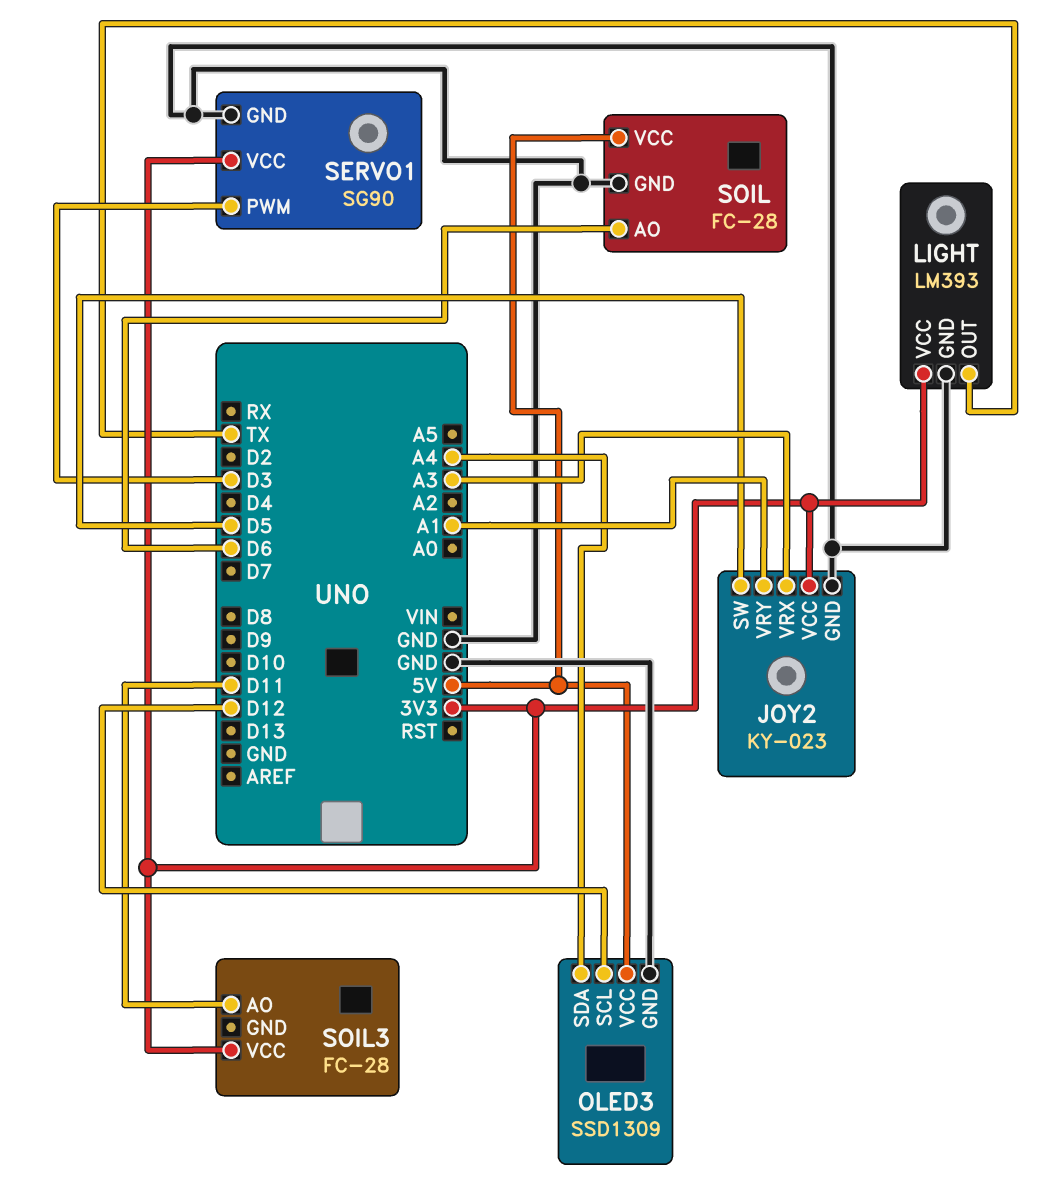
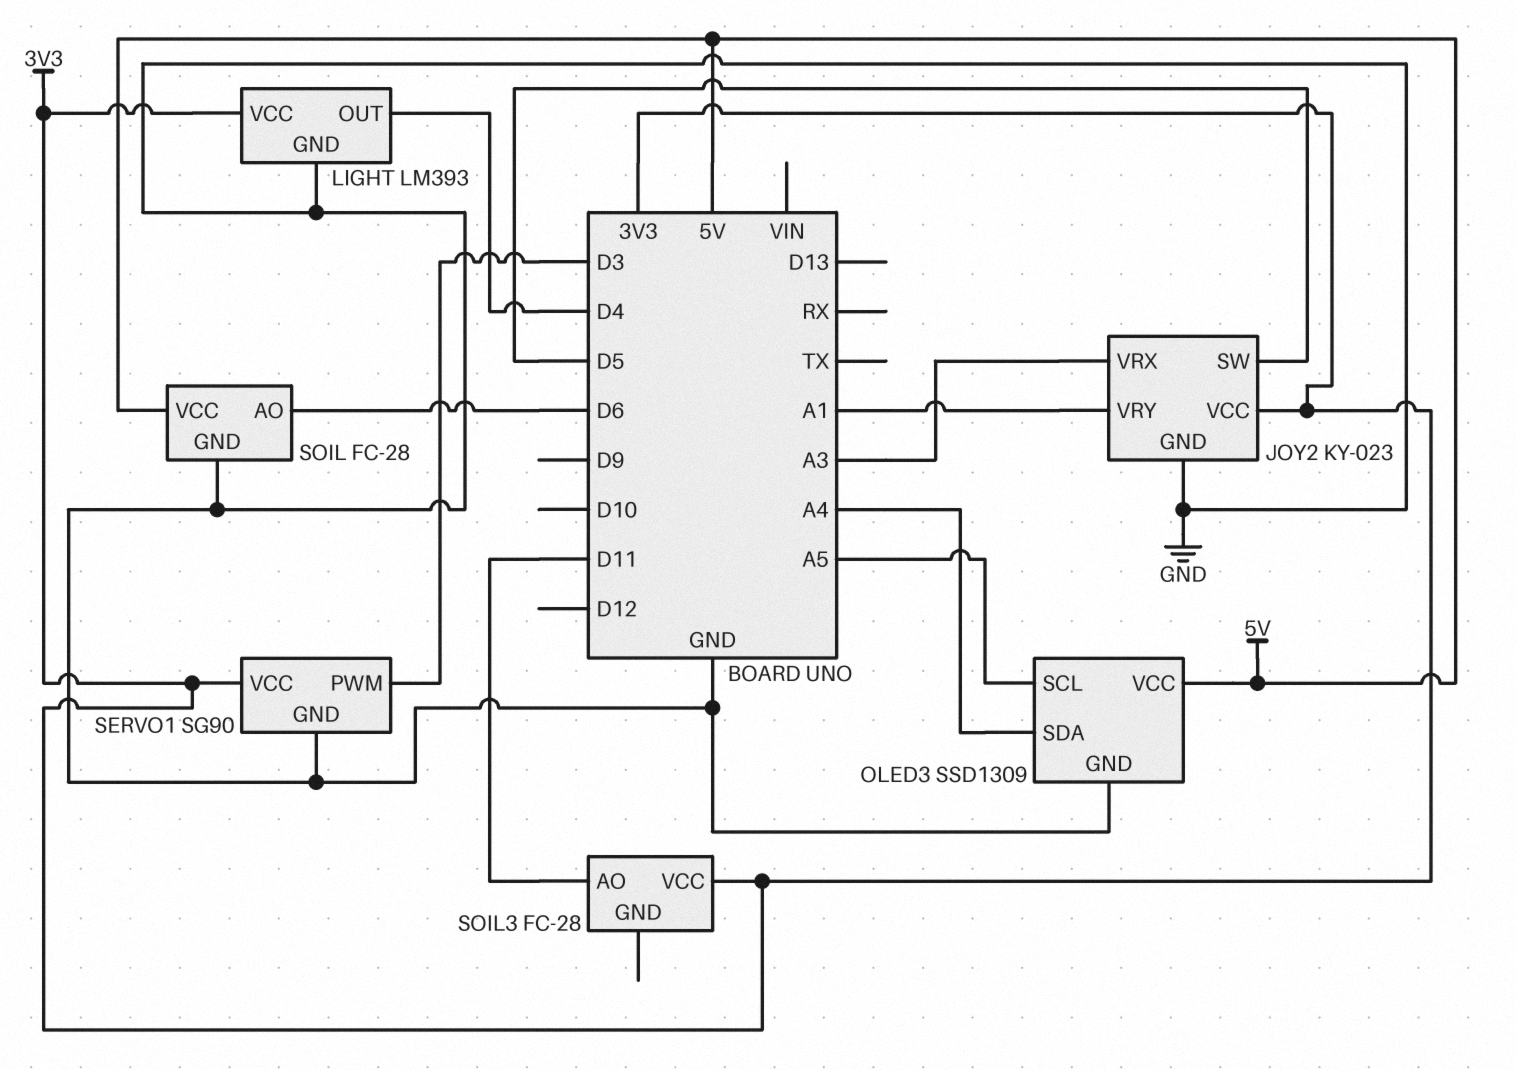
LIGHT pin OUT: TX -> D4
OLED3 pin SCL: D12 -> A5

